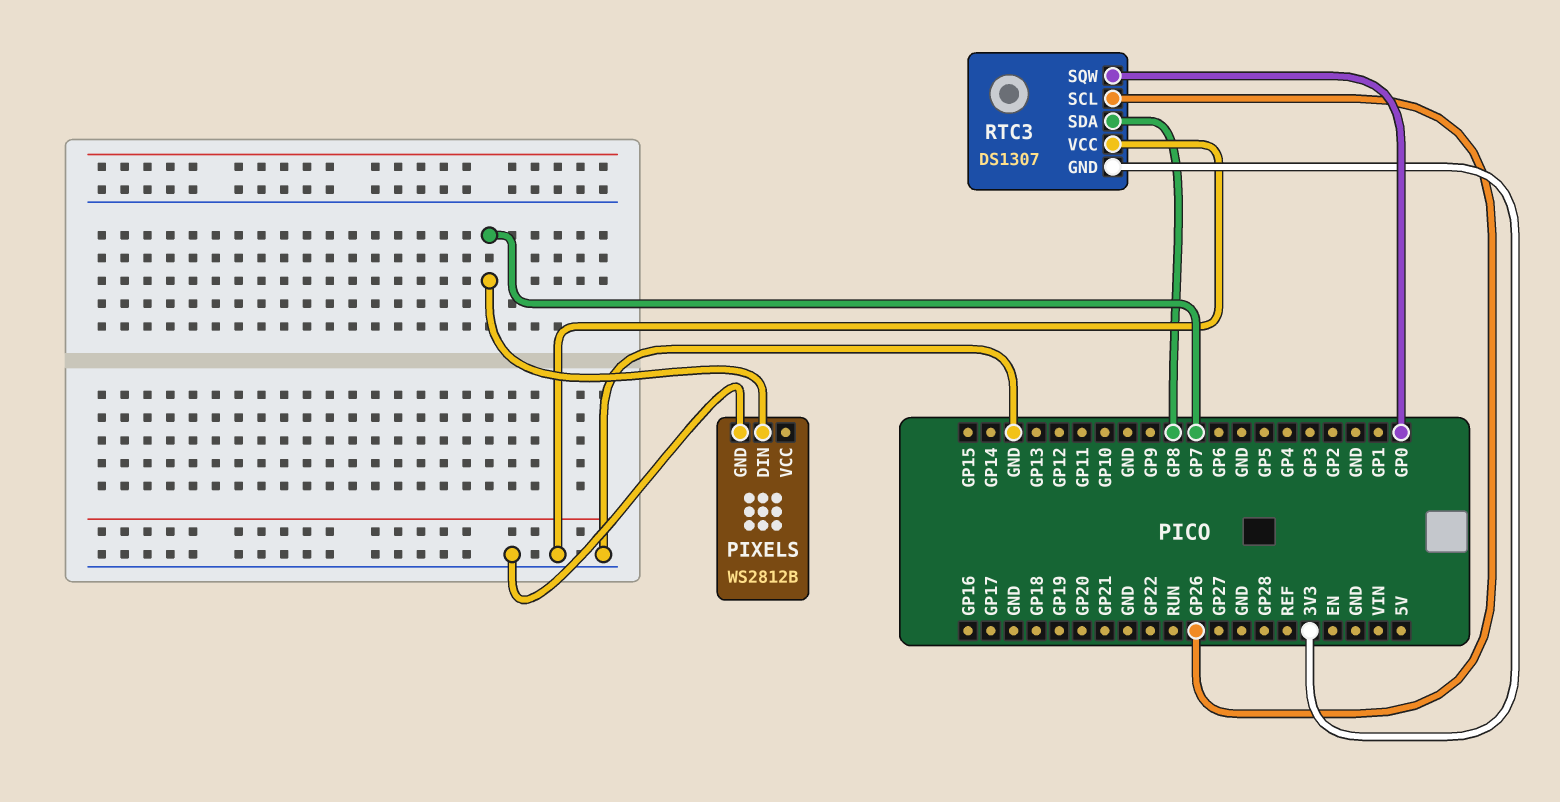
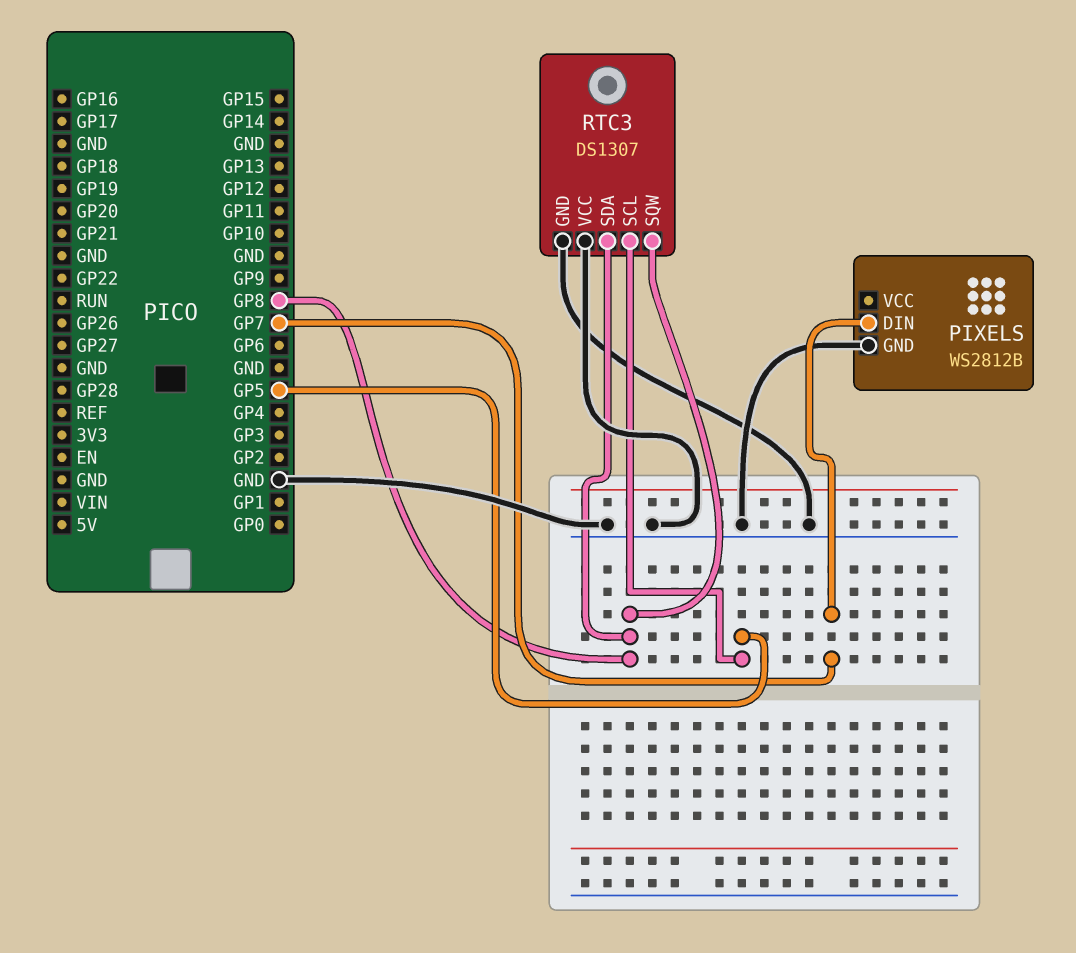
RTC3 pin GND: 3V3 -> GND
RTC3 pin SCL: GP26 -> GP5
RTC3 pin SQW: GP0 -> GP8

